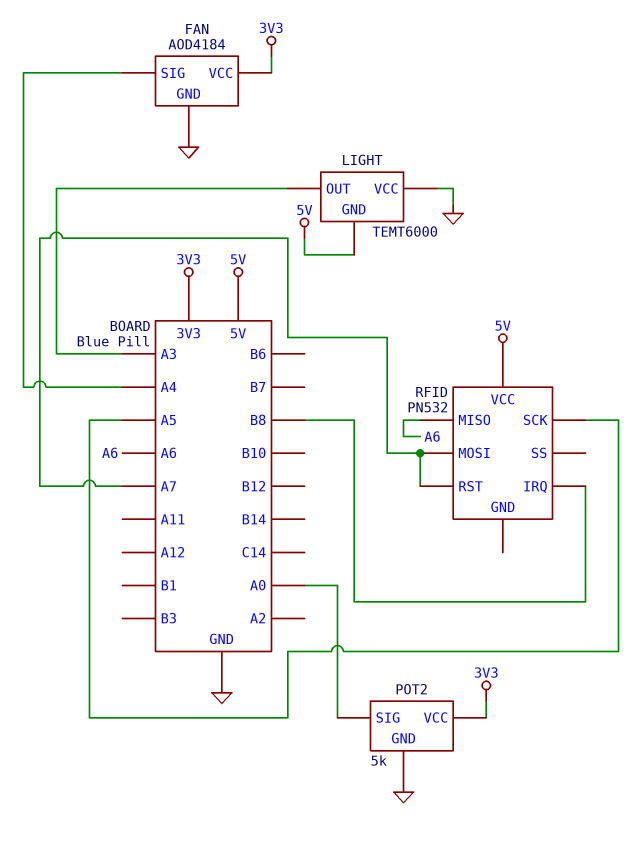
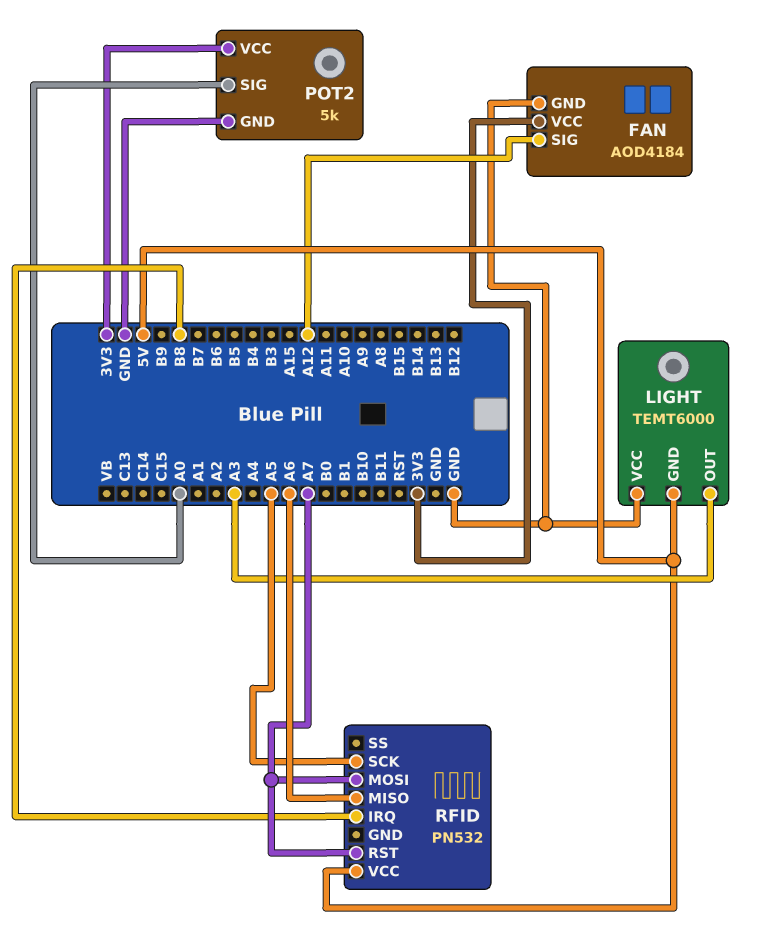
FAN pin SIG: A4 -> A12

